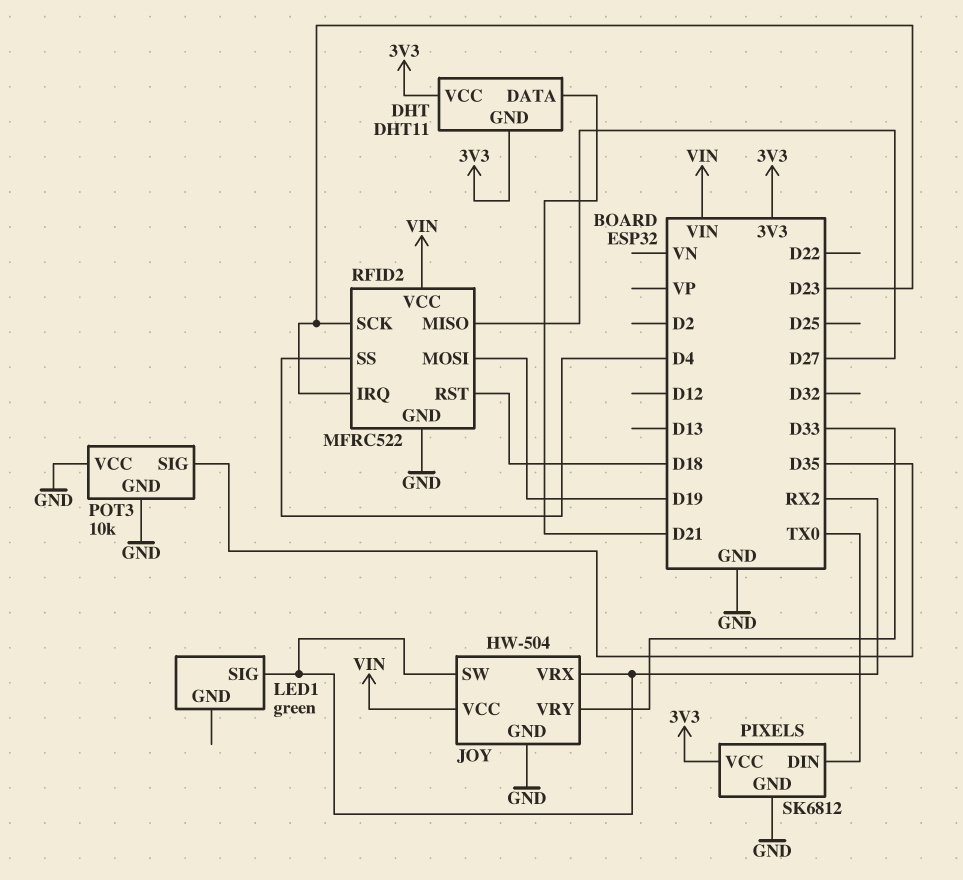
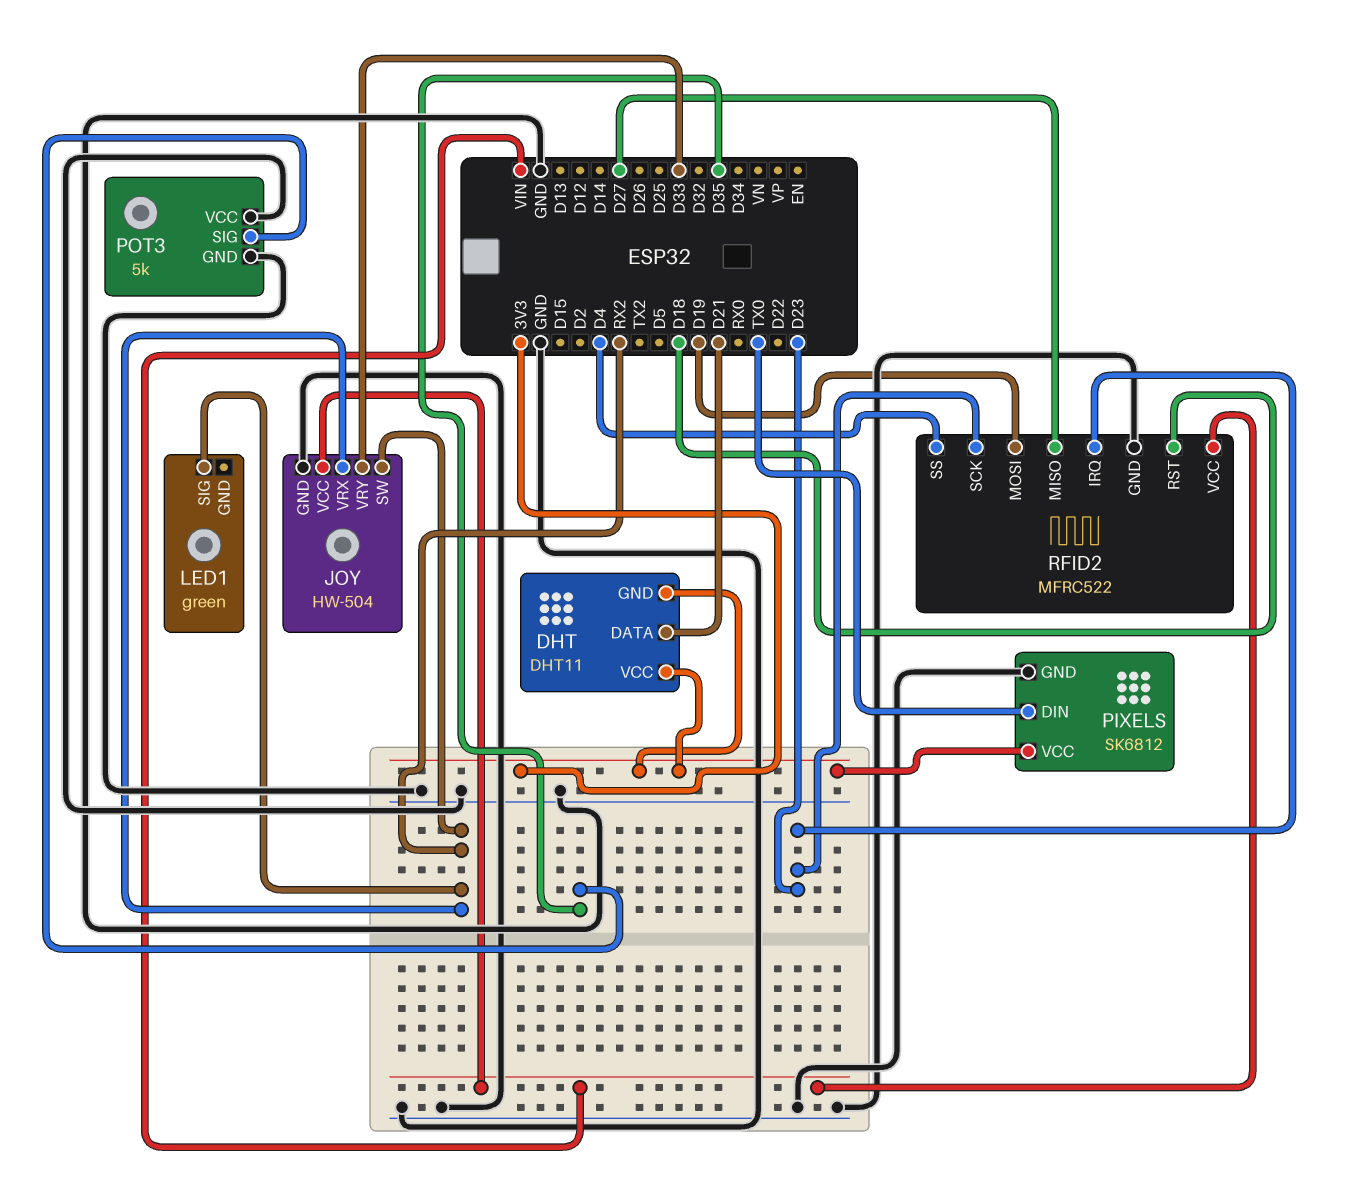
POT3: 10k -> 5k

